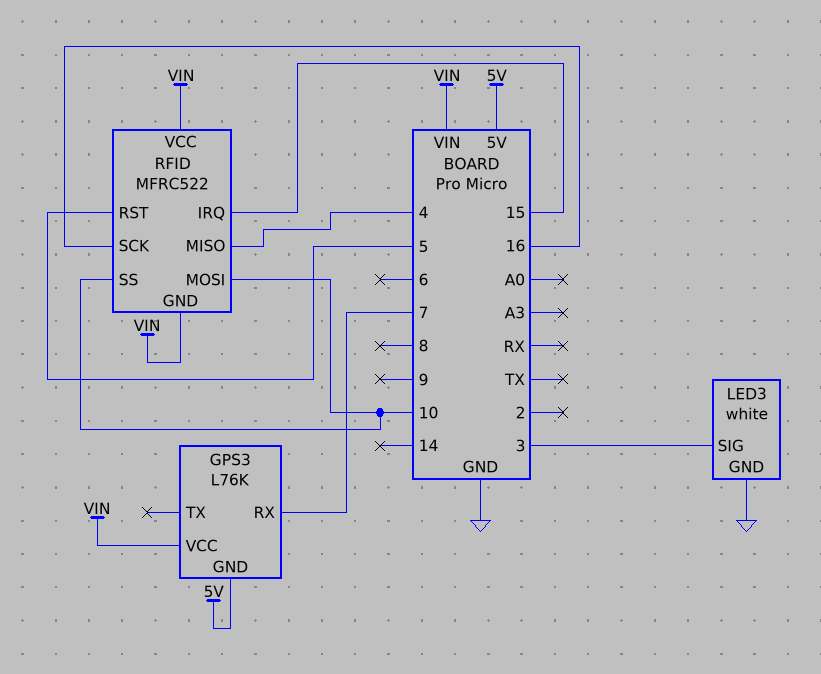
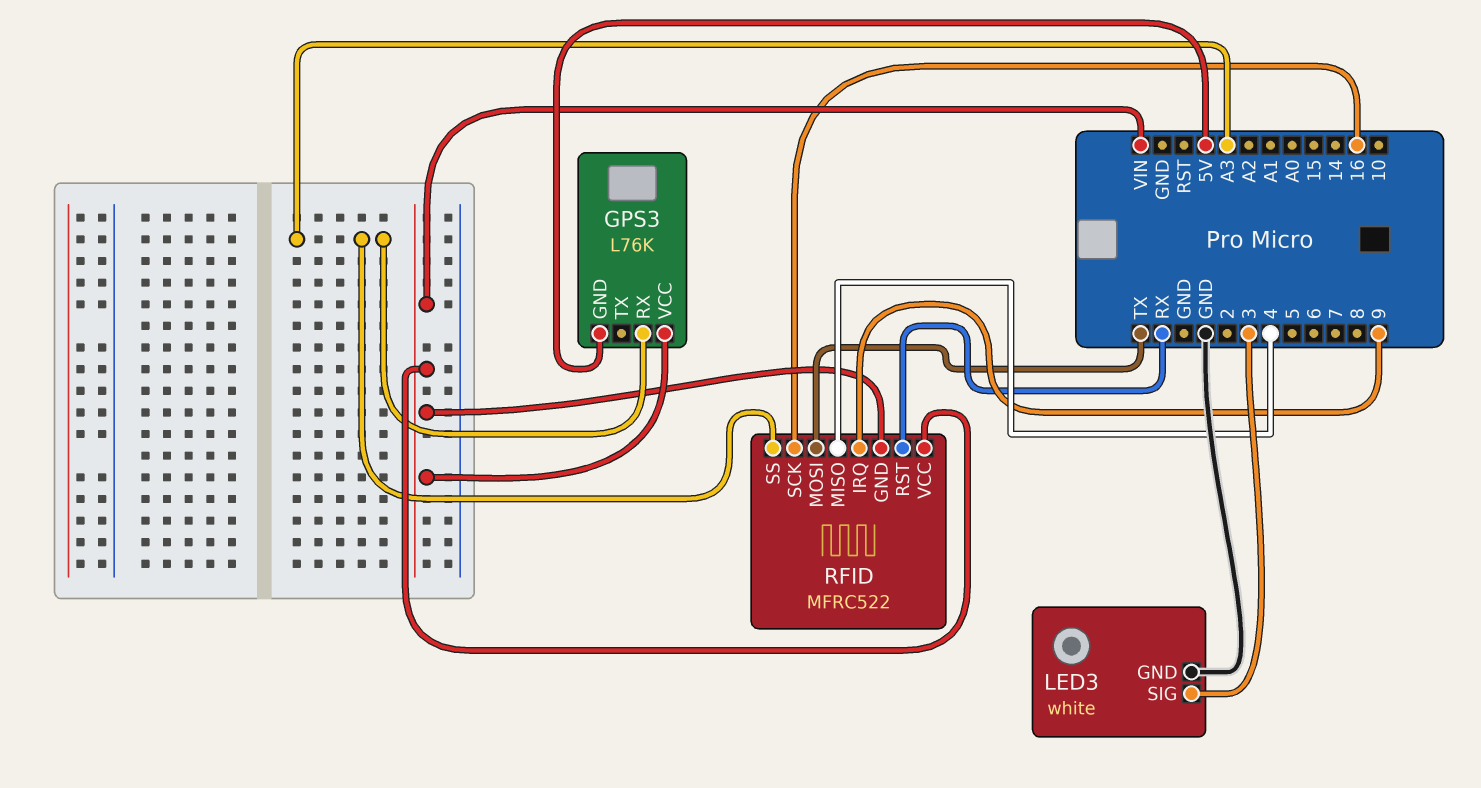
GPS3 pin RX: 7 -> A3
RFID pin IRQ: 15 -> 9
RFID pin MOSI: 10 -> TX
RFID pin RST: 5 -> RX
RFID pin SS: 10 -> A3

